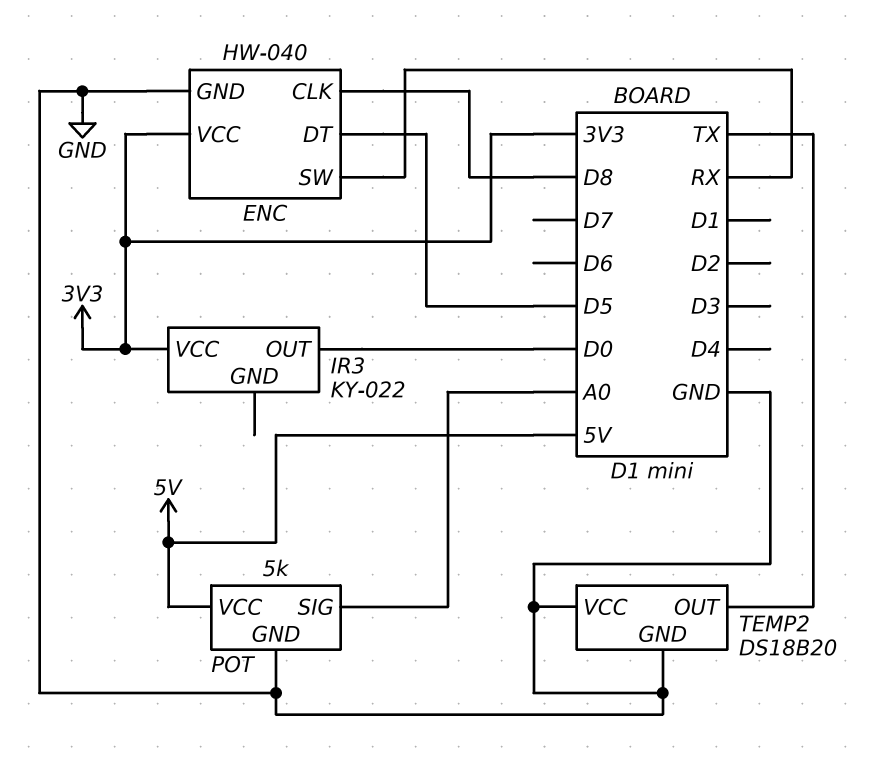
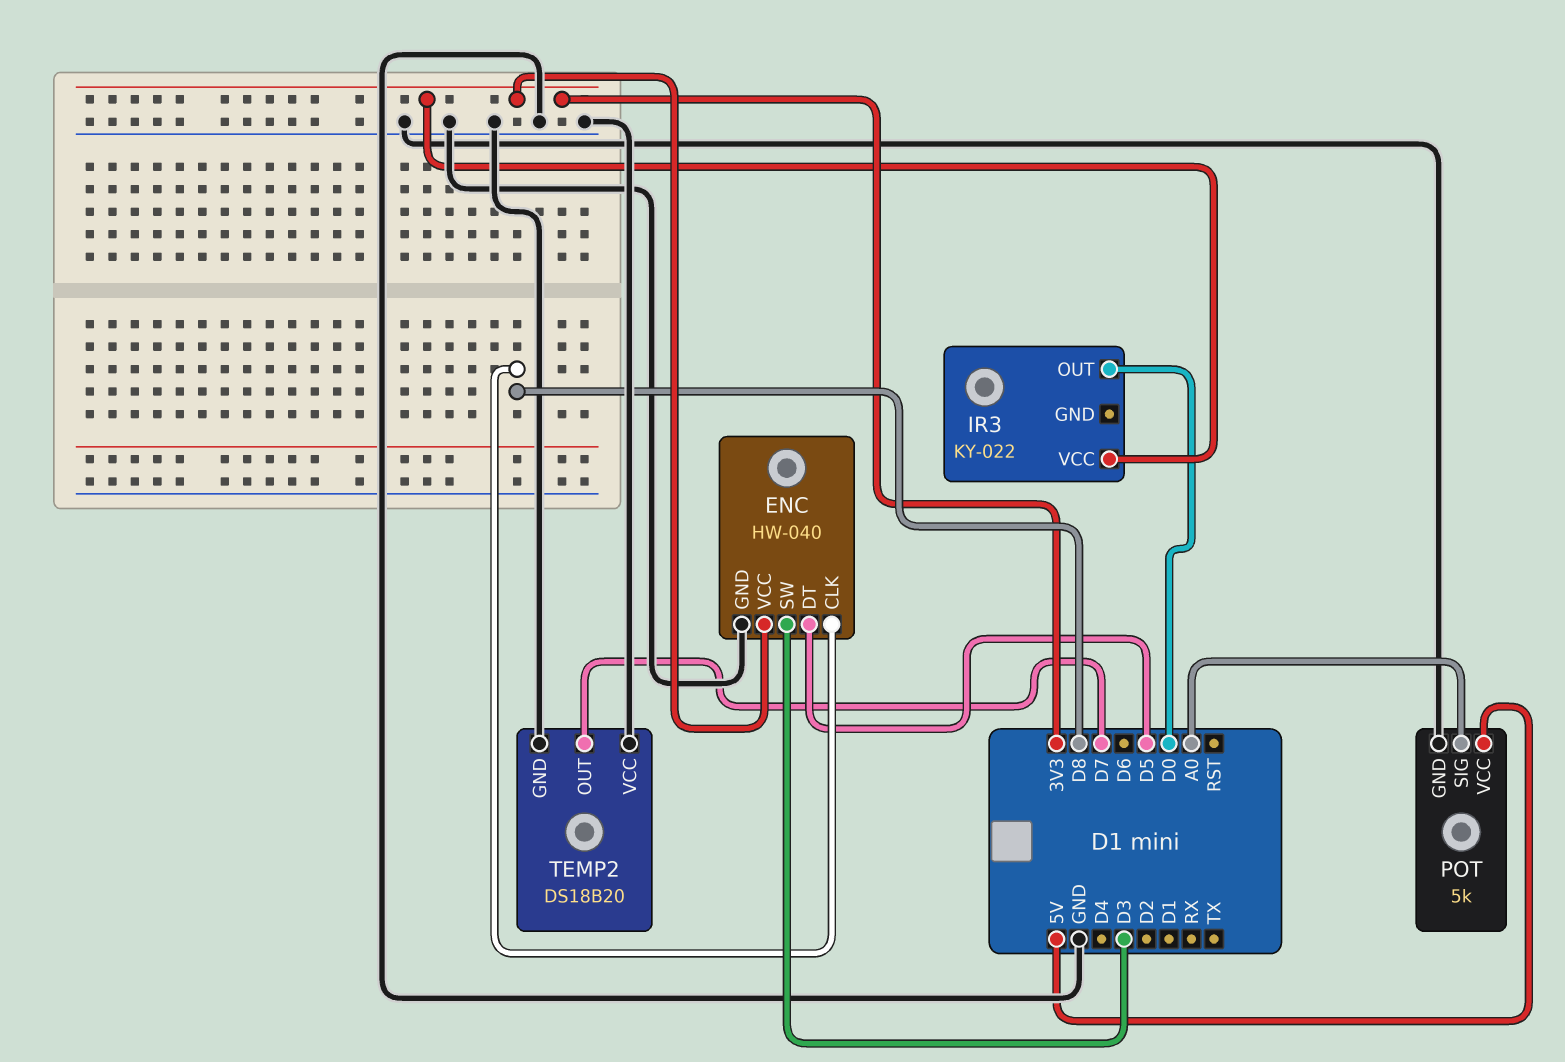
ENC pin SW: RX -> D3
TEMP2 pin OUT: TX -> D7

